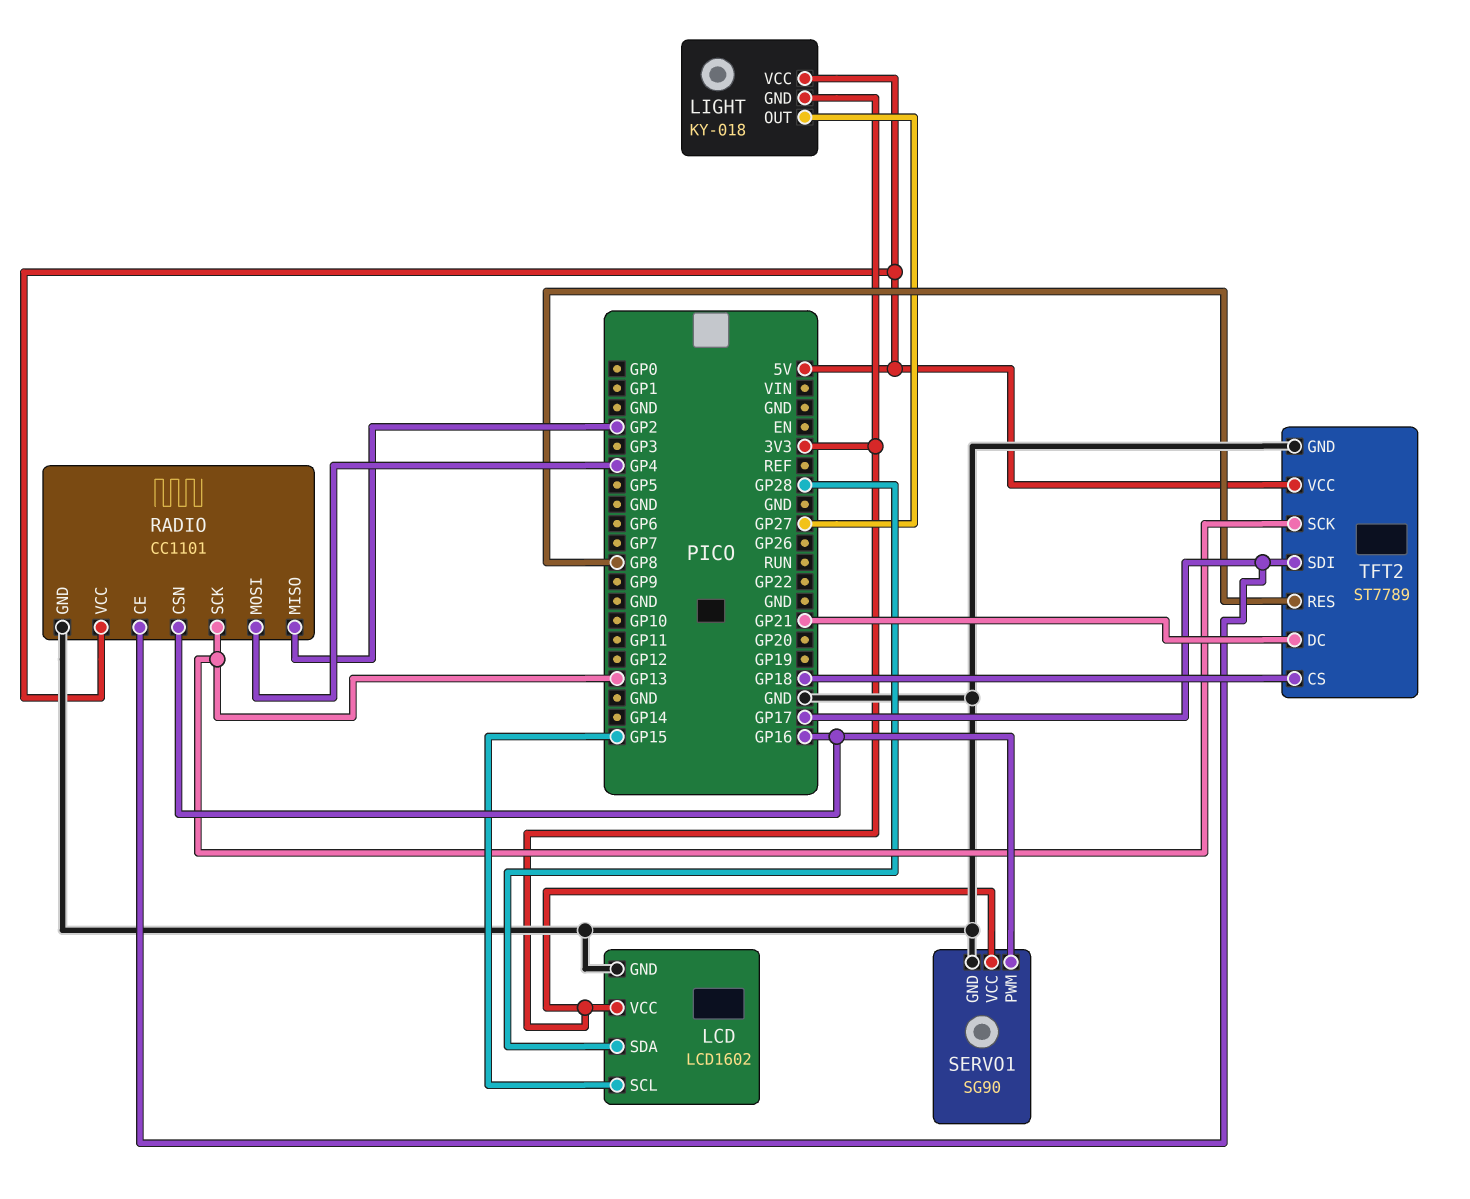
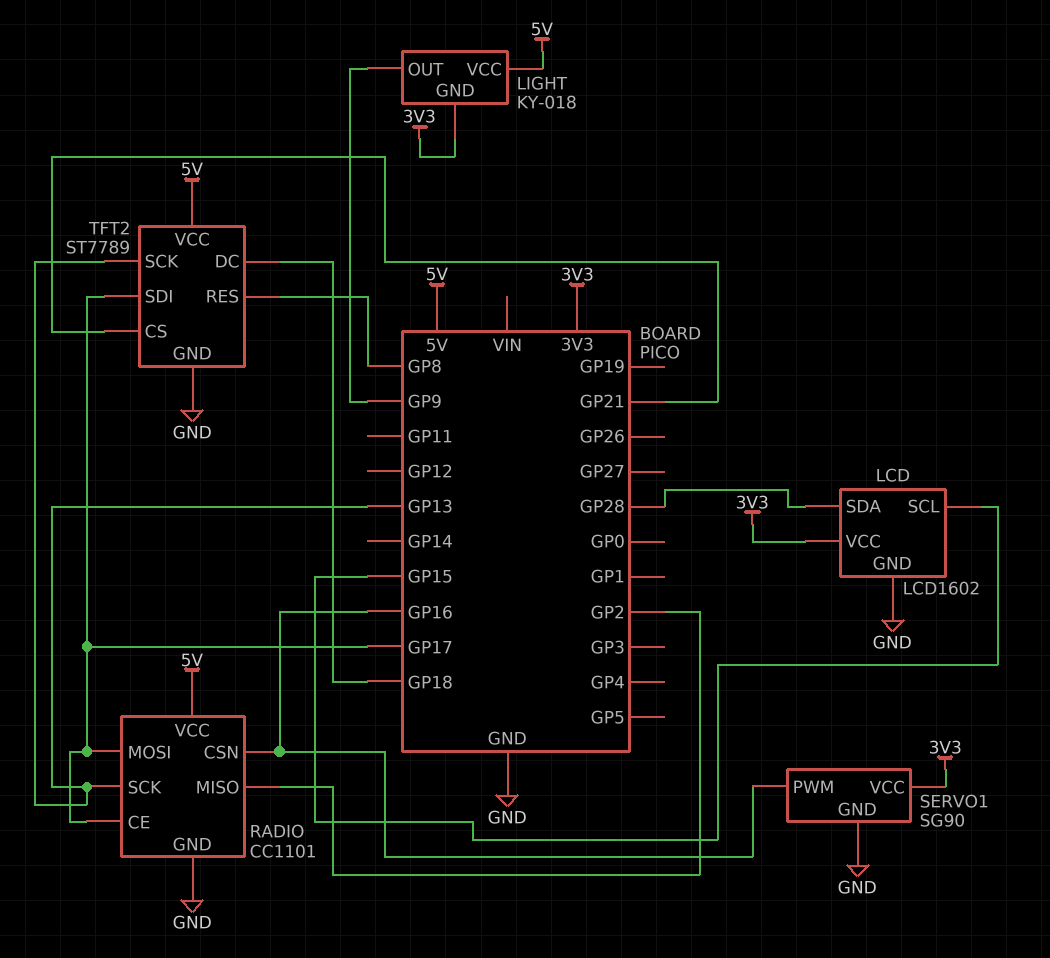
LIGHT pin OUT: GP27 -> GP9
RADIO pin MOSI: GP4 -> GP17
TFT2 pin CS: GP18 -> GP21
TFT2 pin DC: GP21 -> GP18

